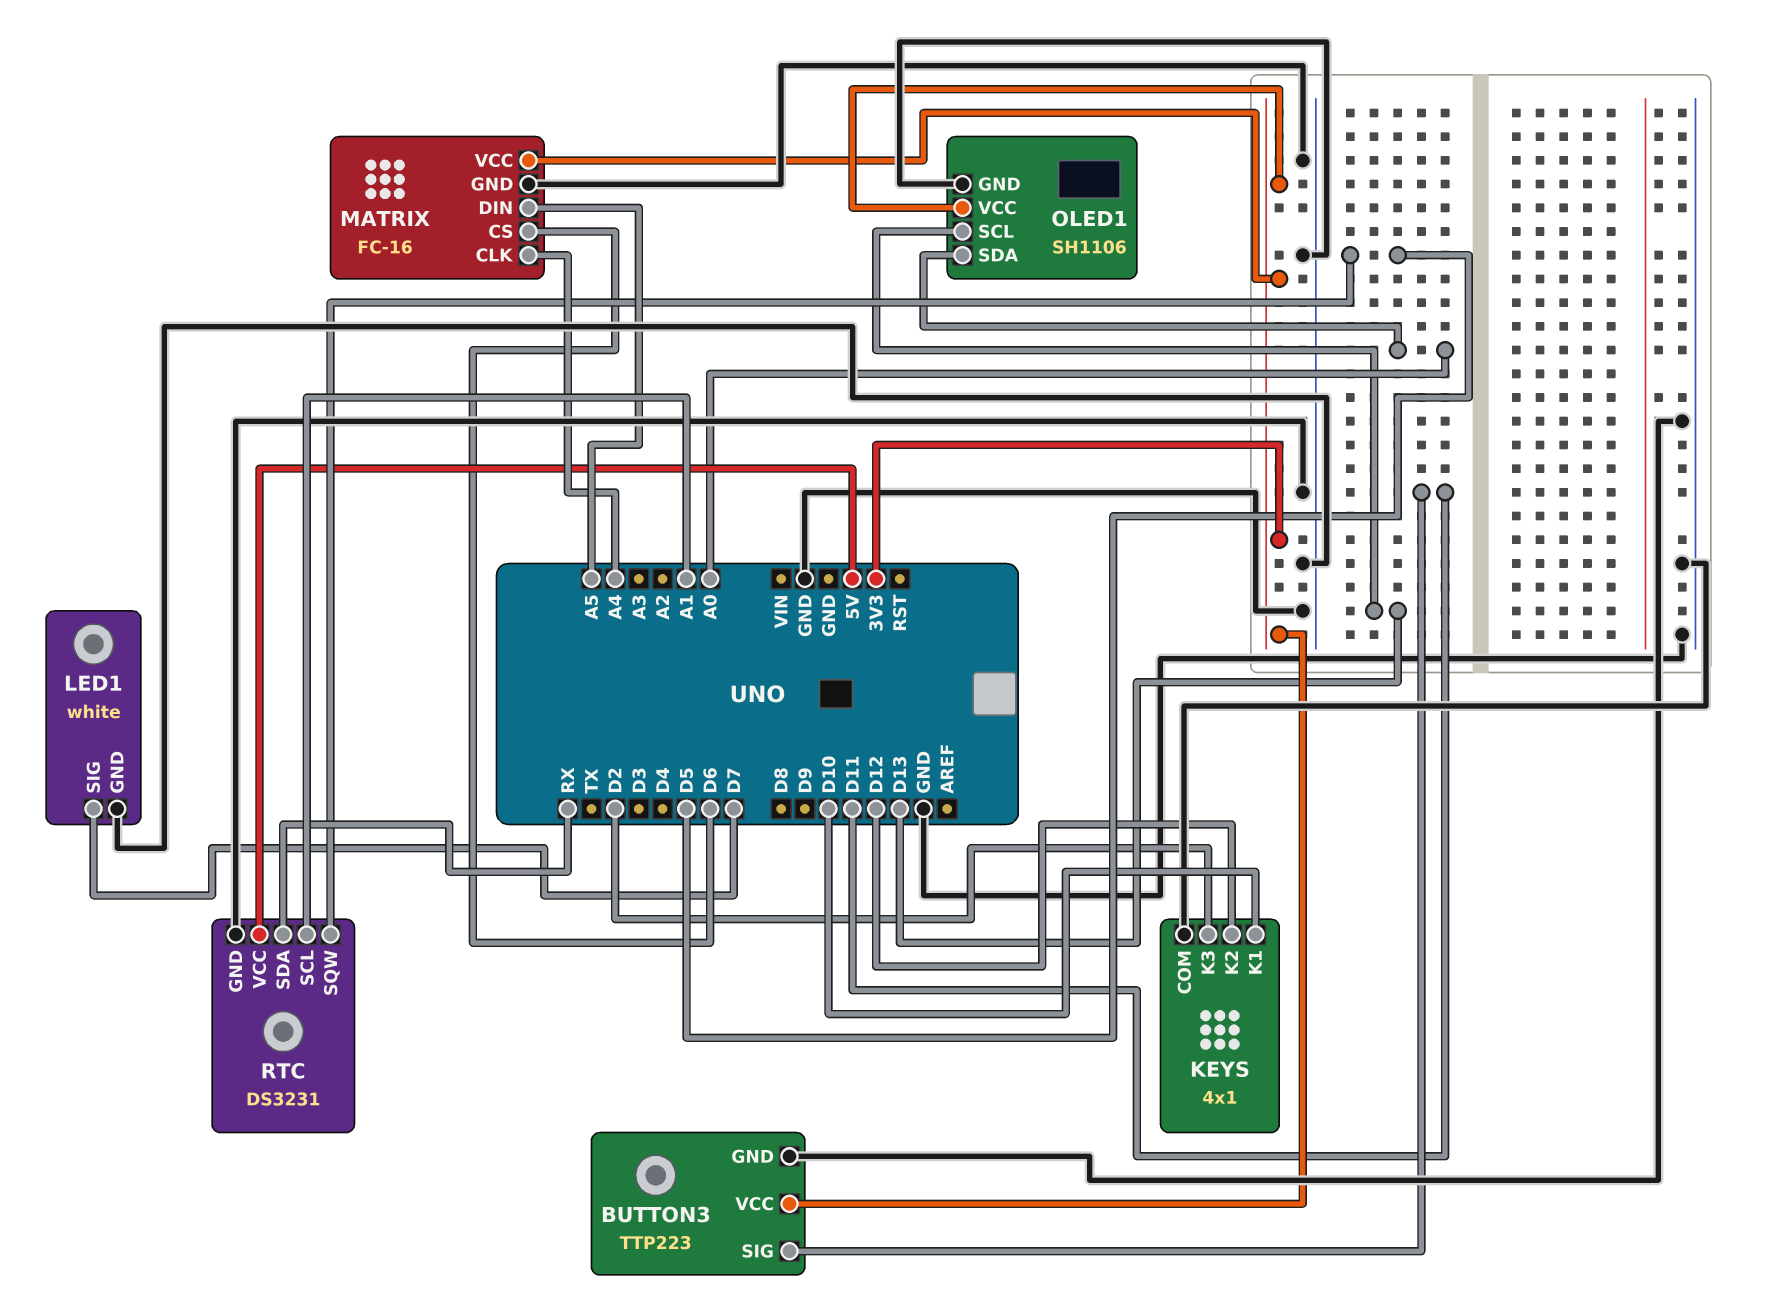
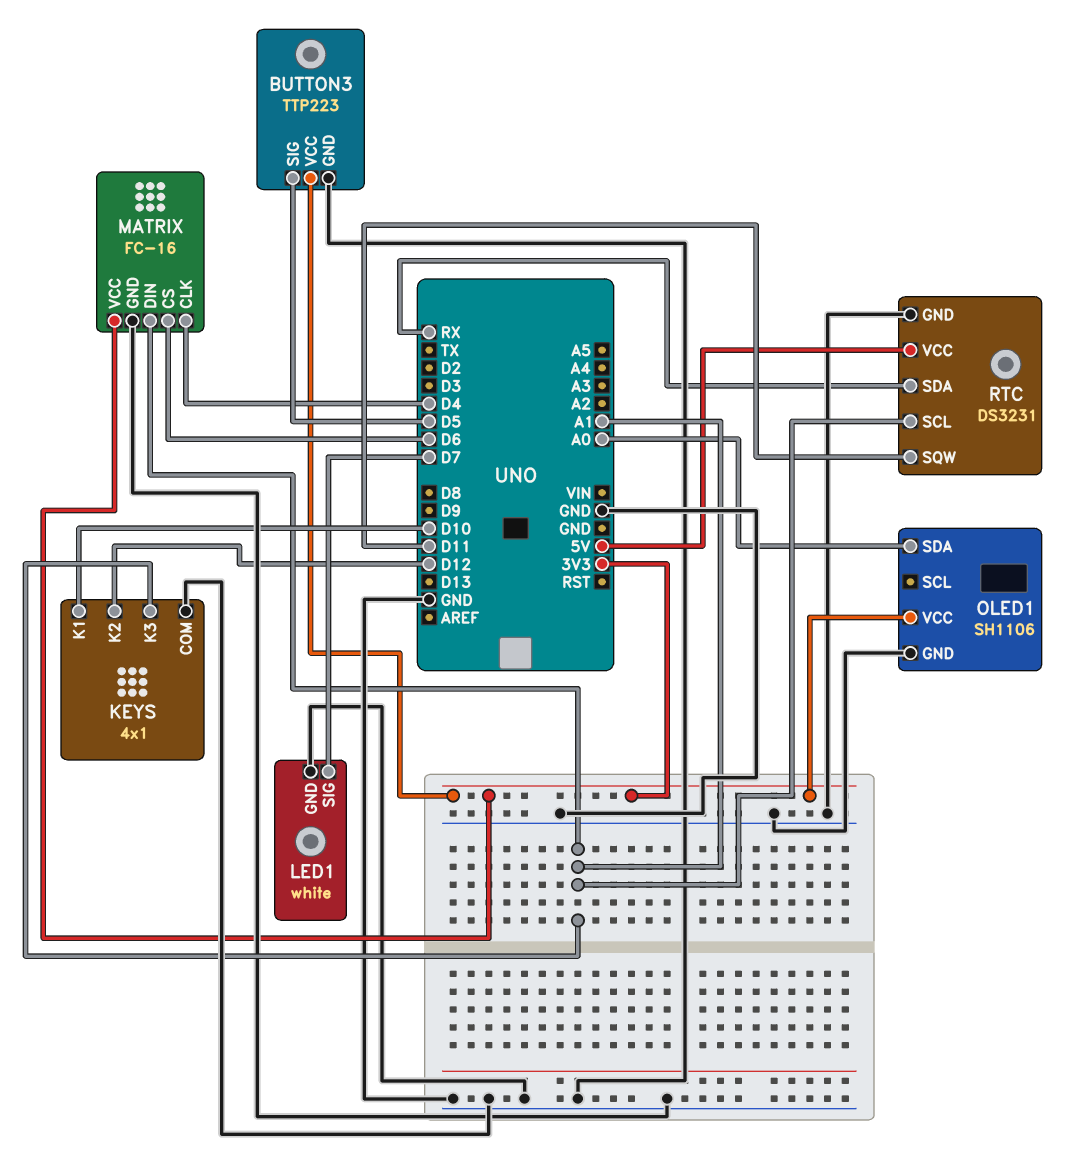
BUTTON3 pin SIG: D11 -> D5
KEYS pin K3: D2 -> A1
MATRIX pin CLK: A4 -> D4
MATRIX pin DIN: A5 -> A1
OLED1 pin SCL: D13 -> none
RTC pin SQW: D5 -> D11

